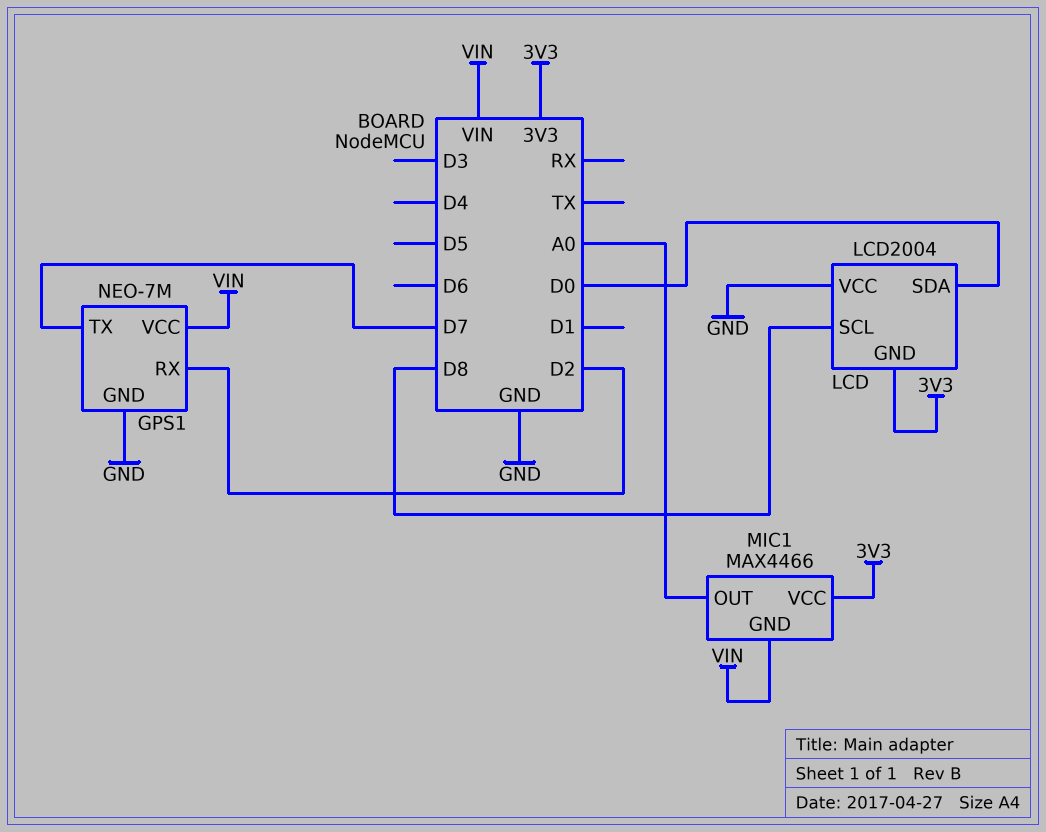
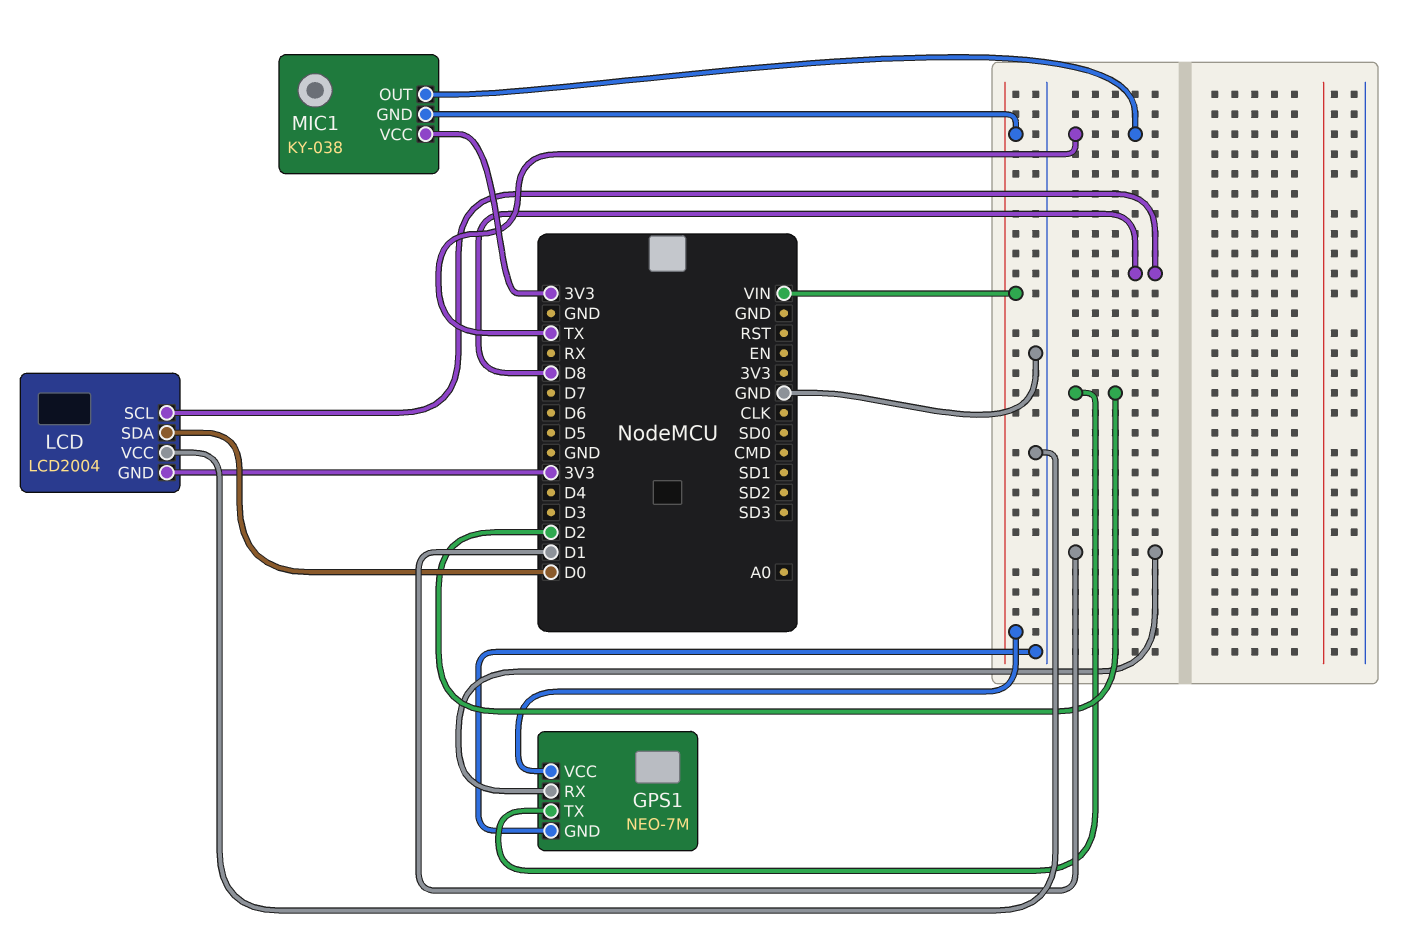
GPS1 pin RX: D2 -> D1
GPS1 pin TX: D7 -> D2
MIC1: MAX4466 -> KY-038
MIC1 pin OUT: A0 -> TX

